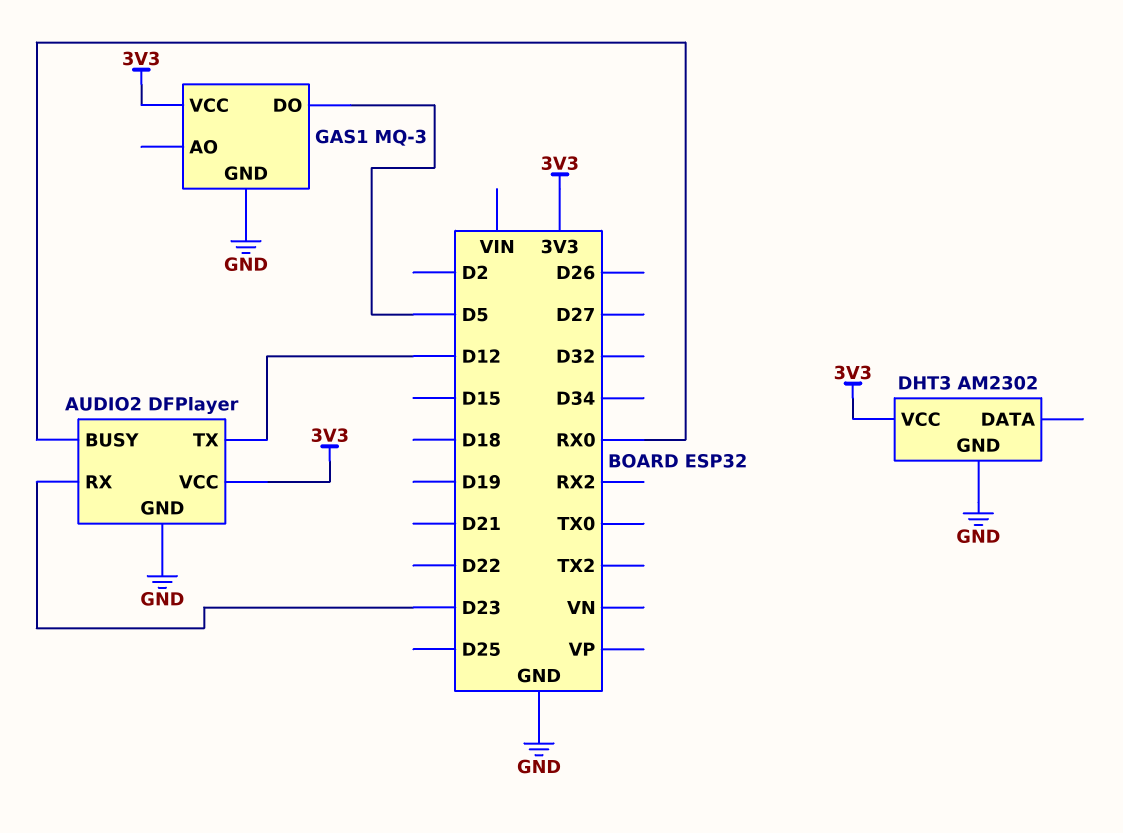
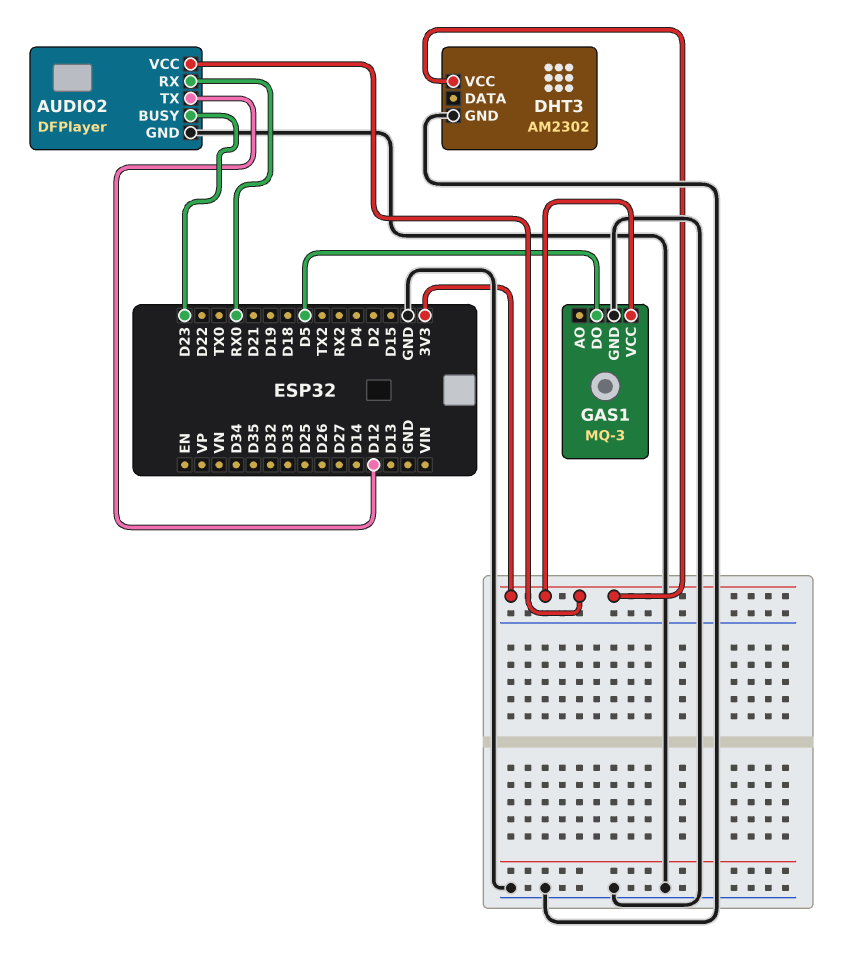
AUDIO2 pin BUSY: RX0 -> D23
AUDIO2 pin RX: D23 -> RX0

